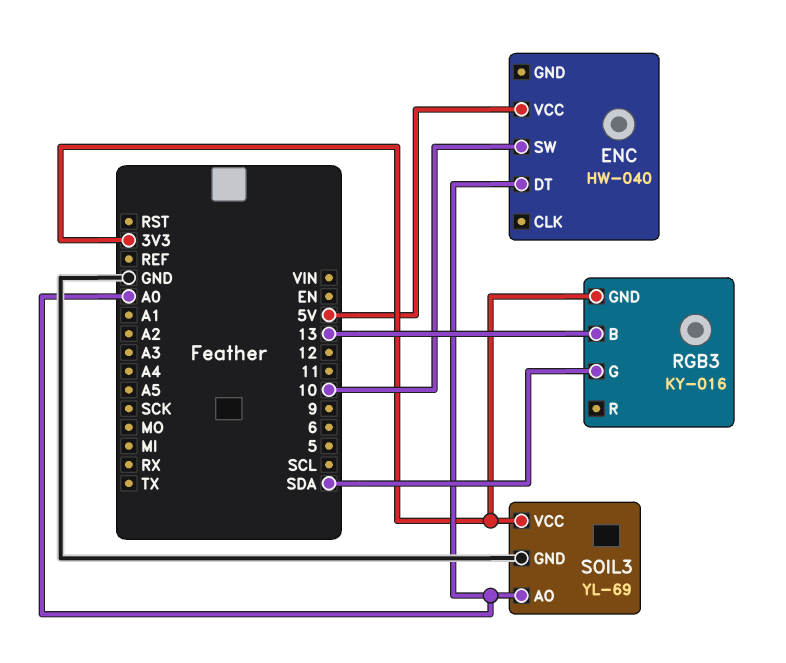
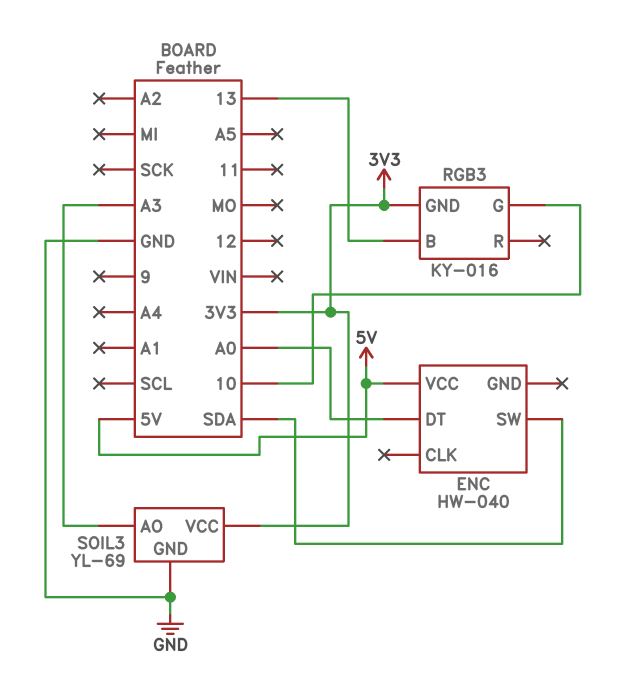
ENC pin SW: 10 -> SDA
RGB3 pin G: SDA -> 10
SOIL3 pin AO: A0 -> A3

